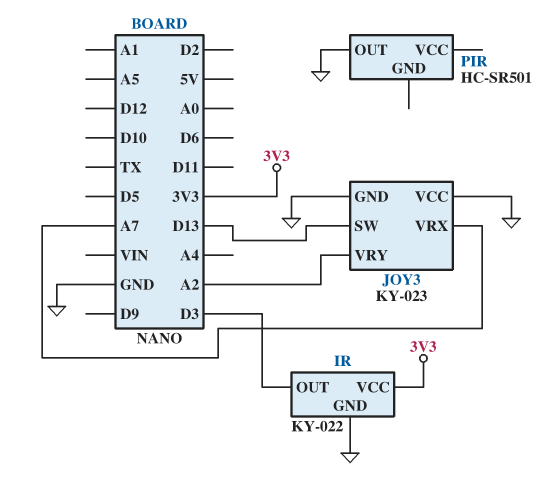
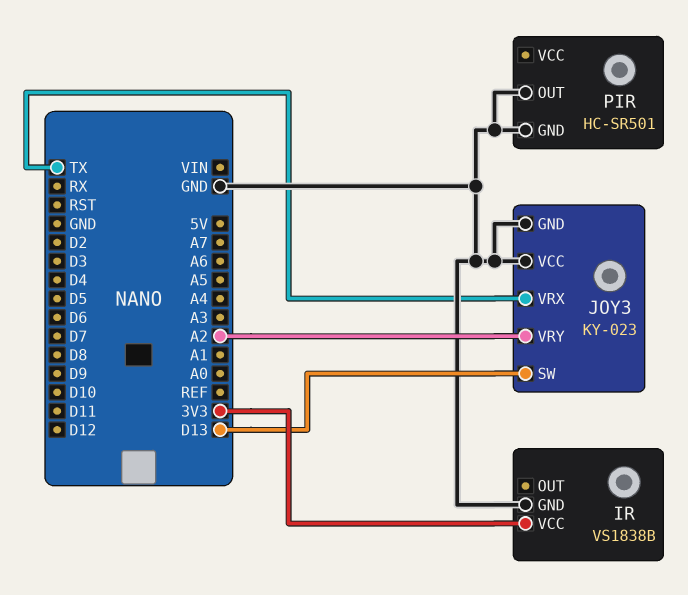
IR: KY-022 -> VS1838B
IR pin OUT: D3 -> none
JOY3 pin VRX: A7 -> TX
PIR pin GND: none -> GND

